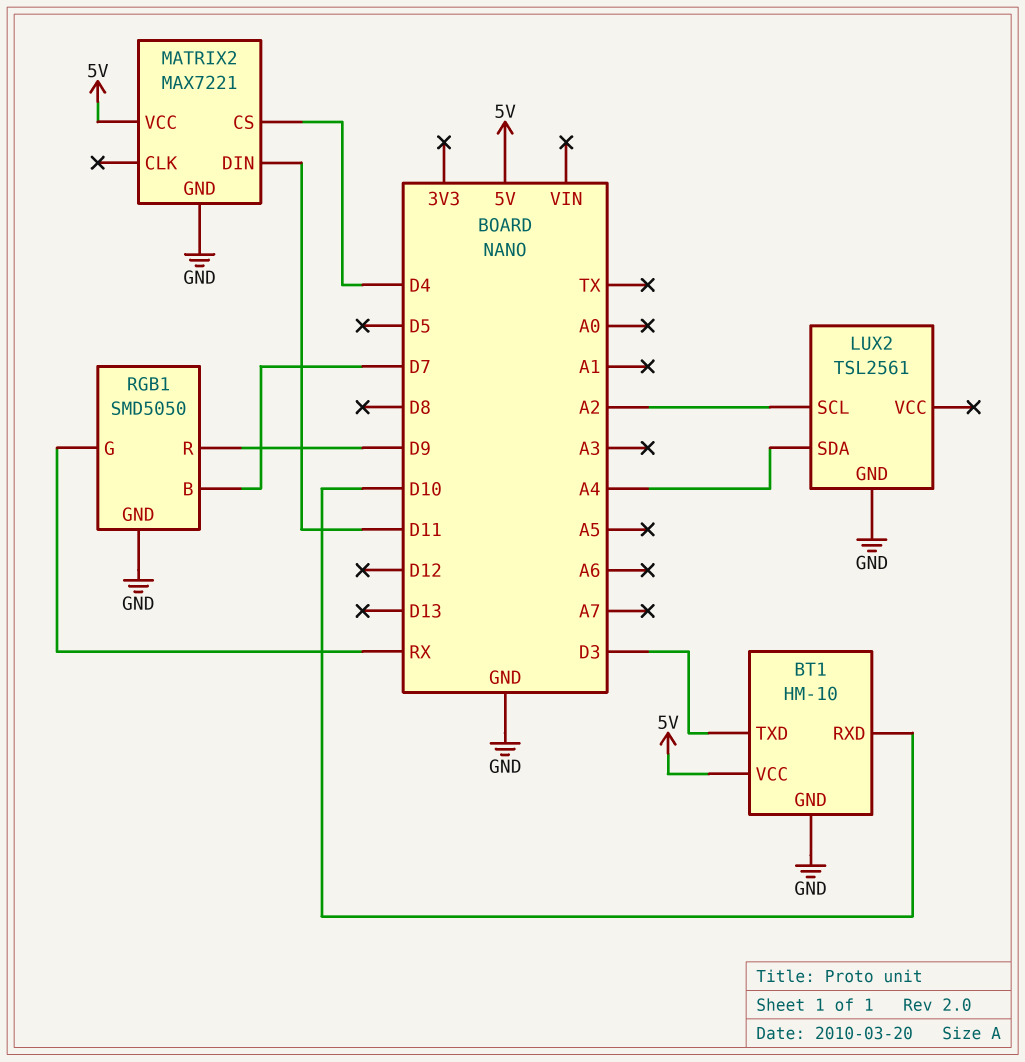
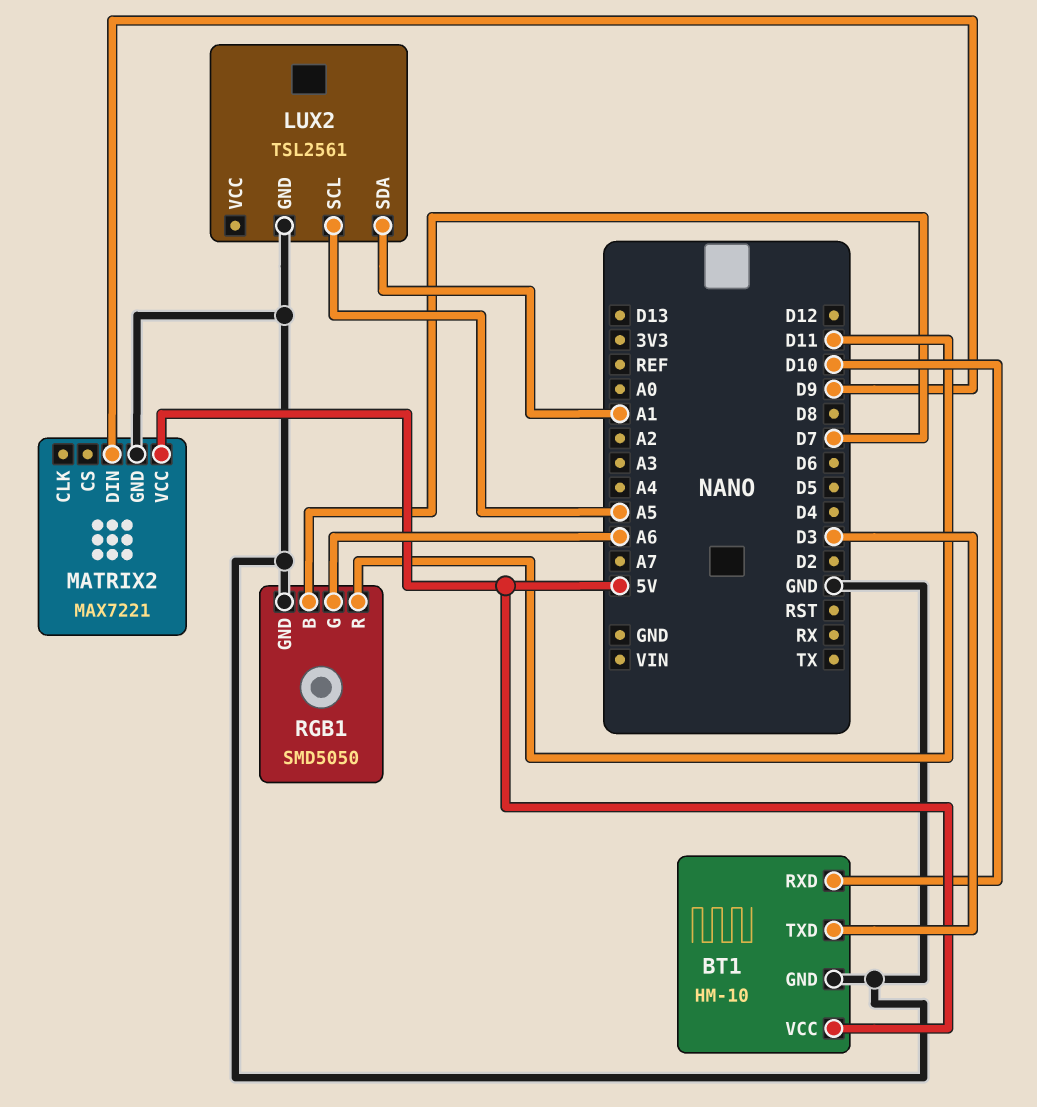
LUX2 pin SCL: A2 -> A5
LUX2 pin SDA: A4 -> A1
MATRIX2 pin CS: D4 -> none
MATRIX2 pin DIN: D11 -> D9
RGB1 pin G: RX -> A6
RGB1 pin R: D9 -> D11

